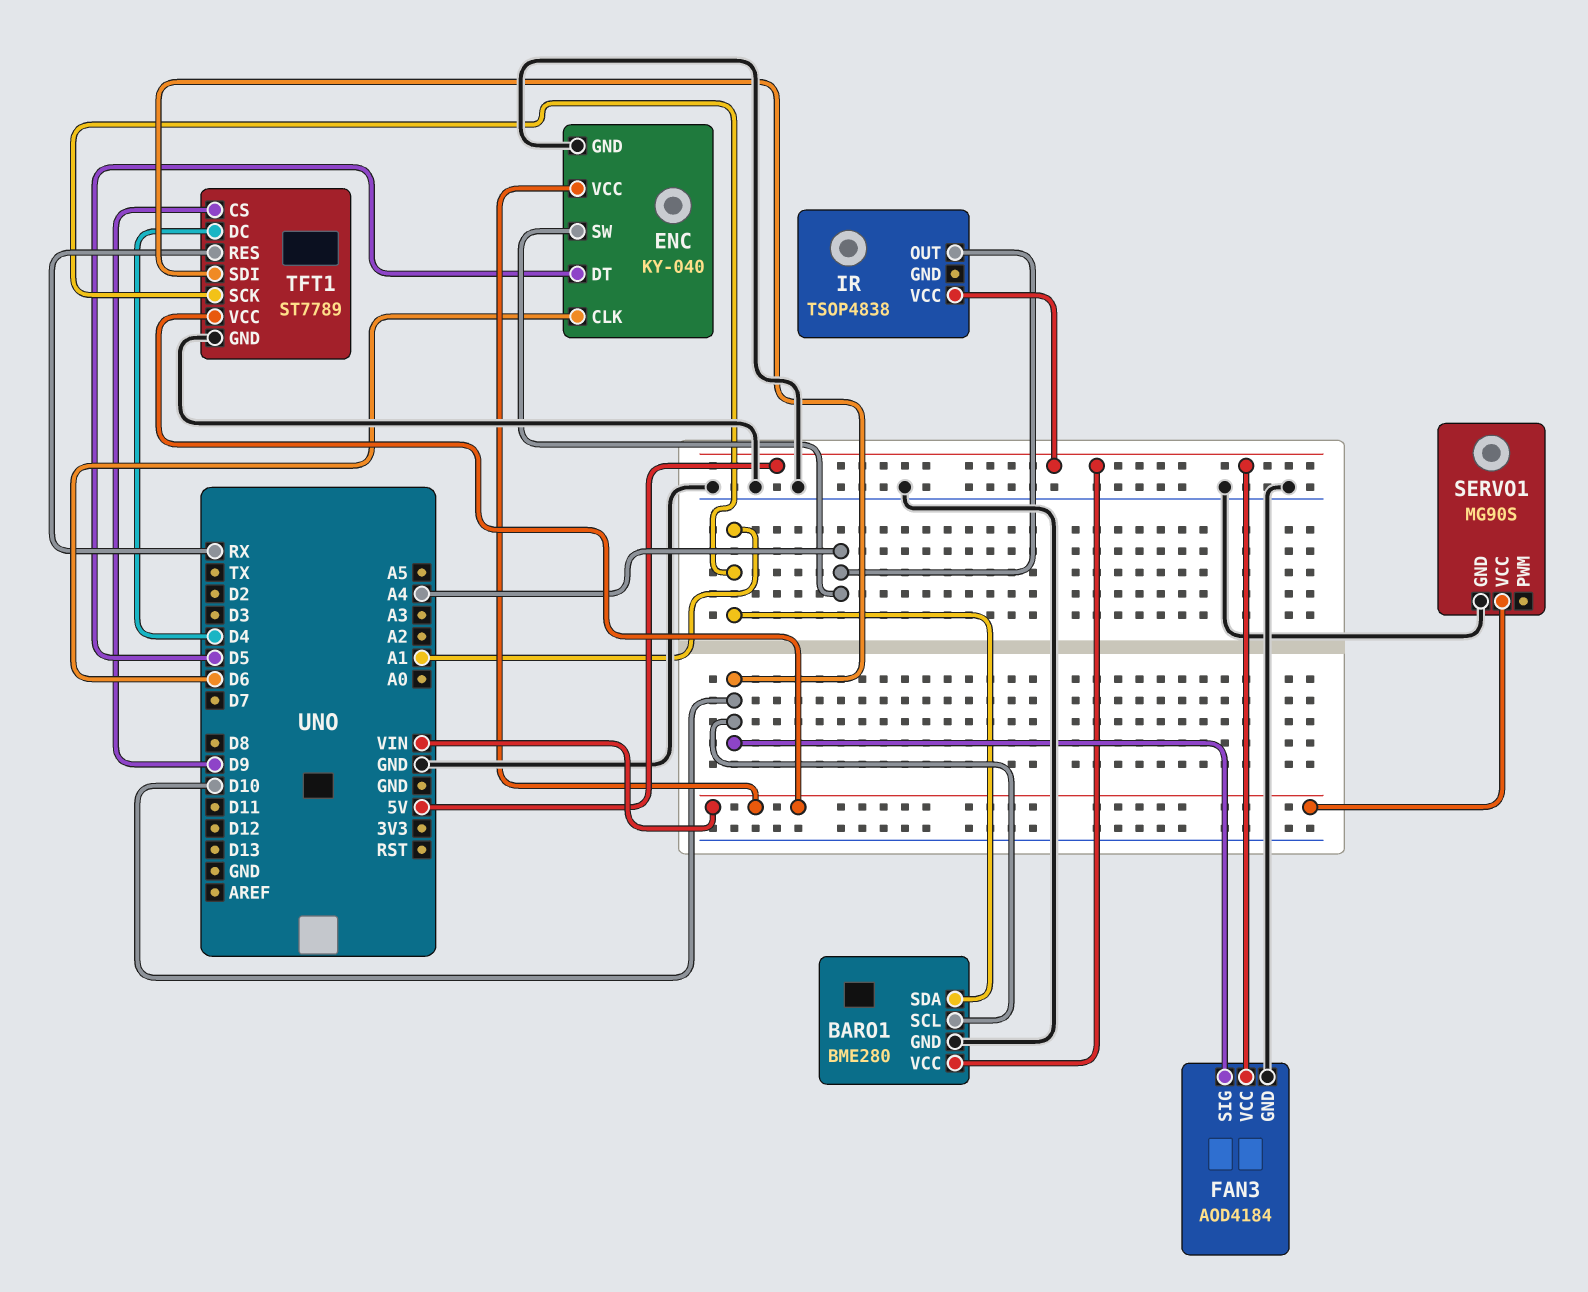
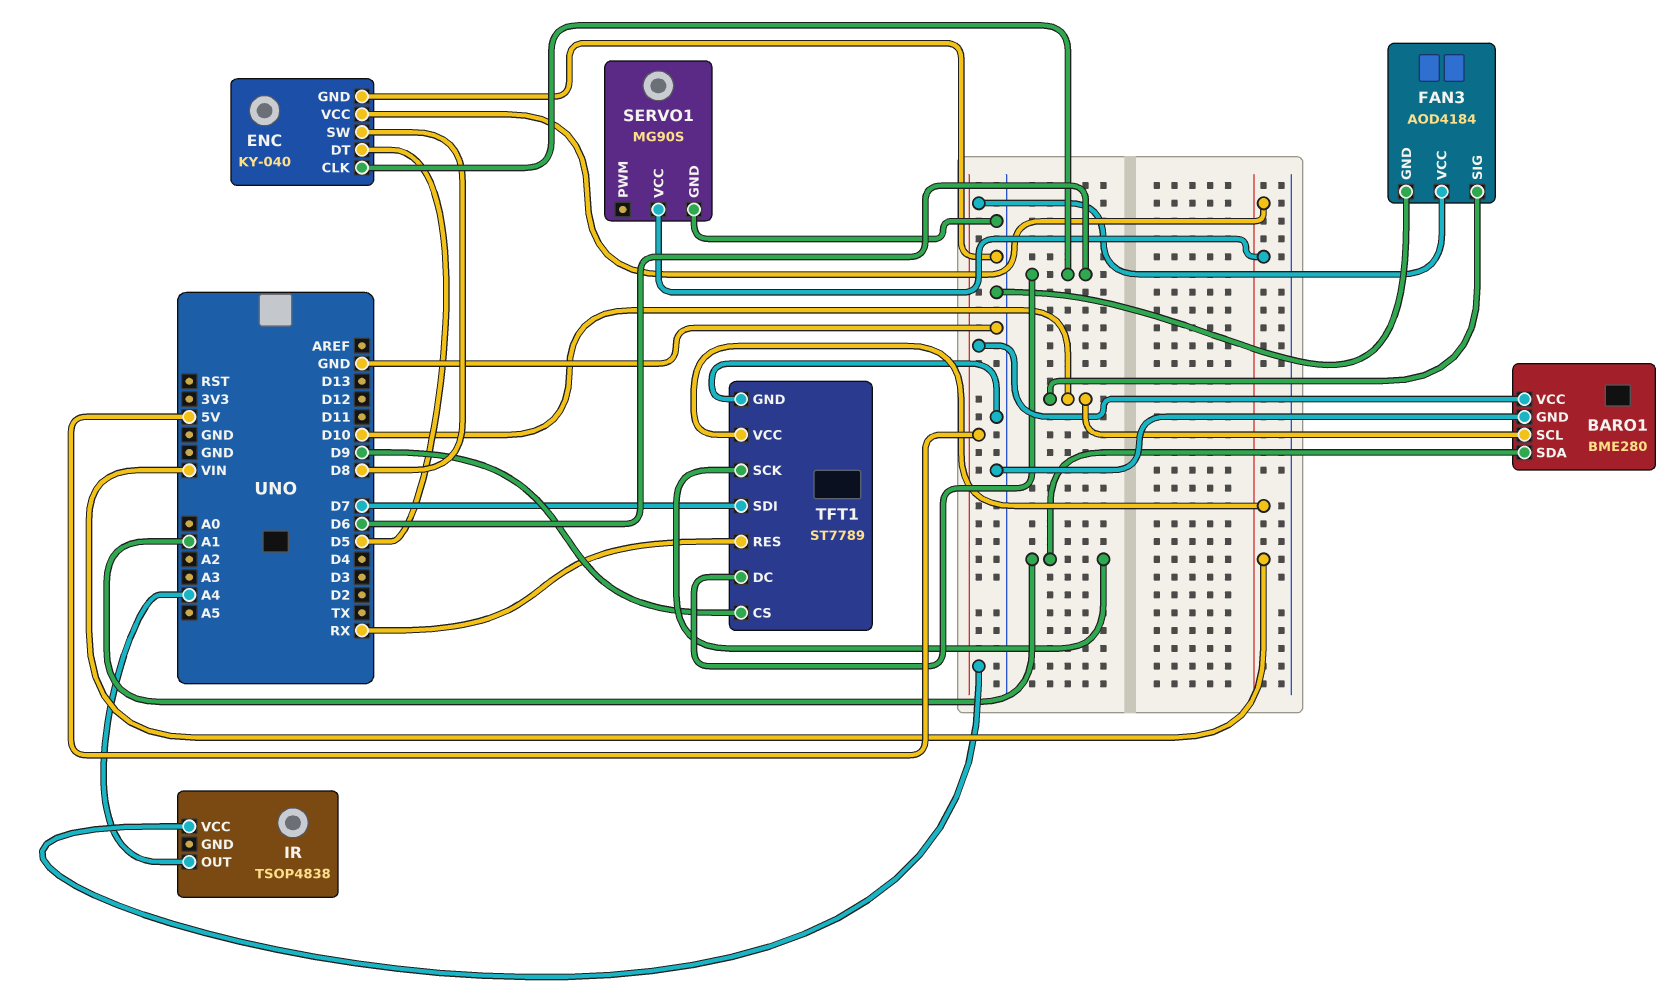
ENC pin SW: A4 -> D8
TFT1 pin DC: D4 -> D6
TFT1 pin SDI: D10 -> D7

